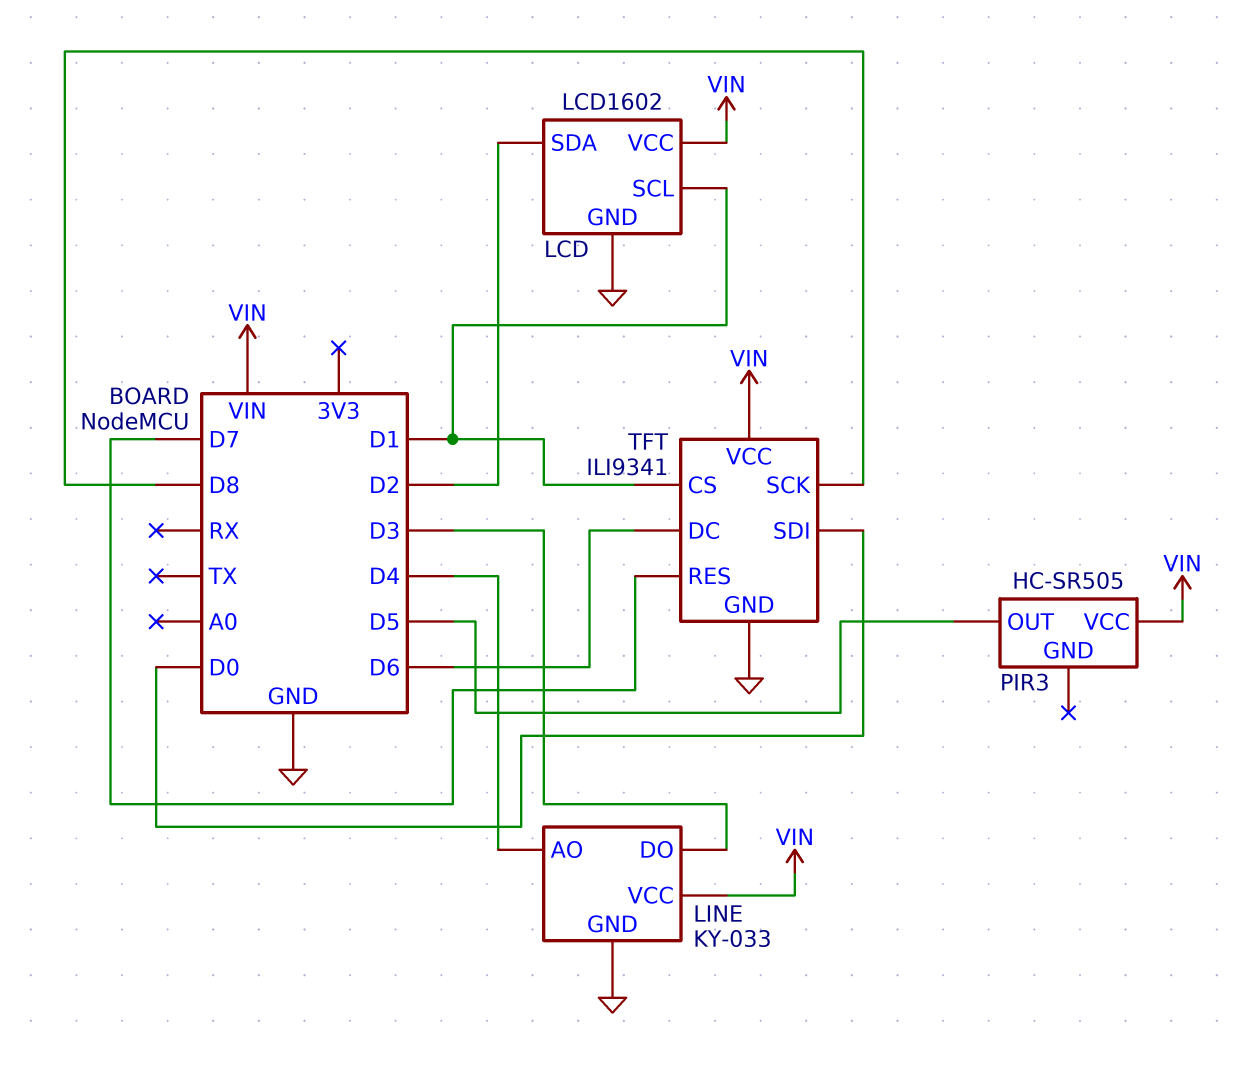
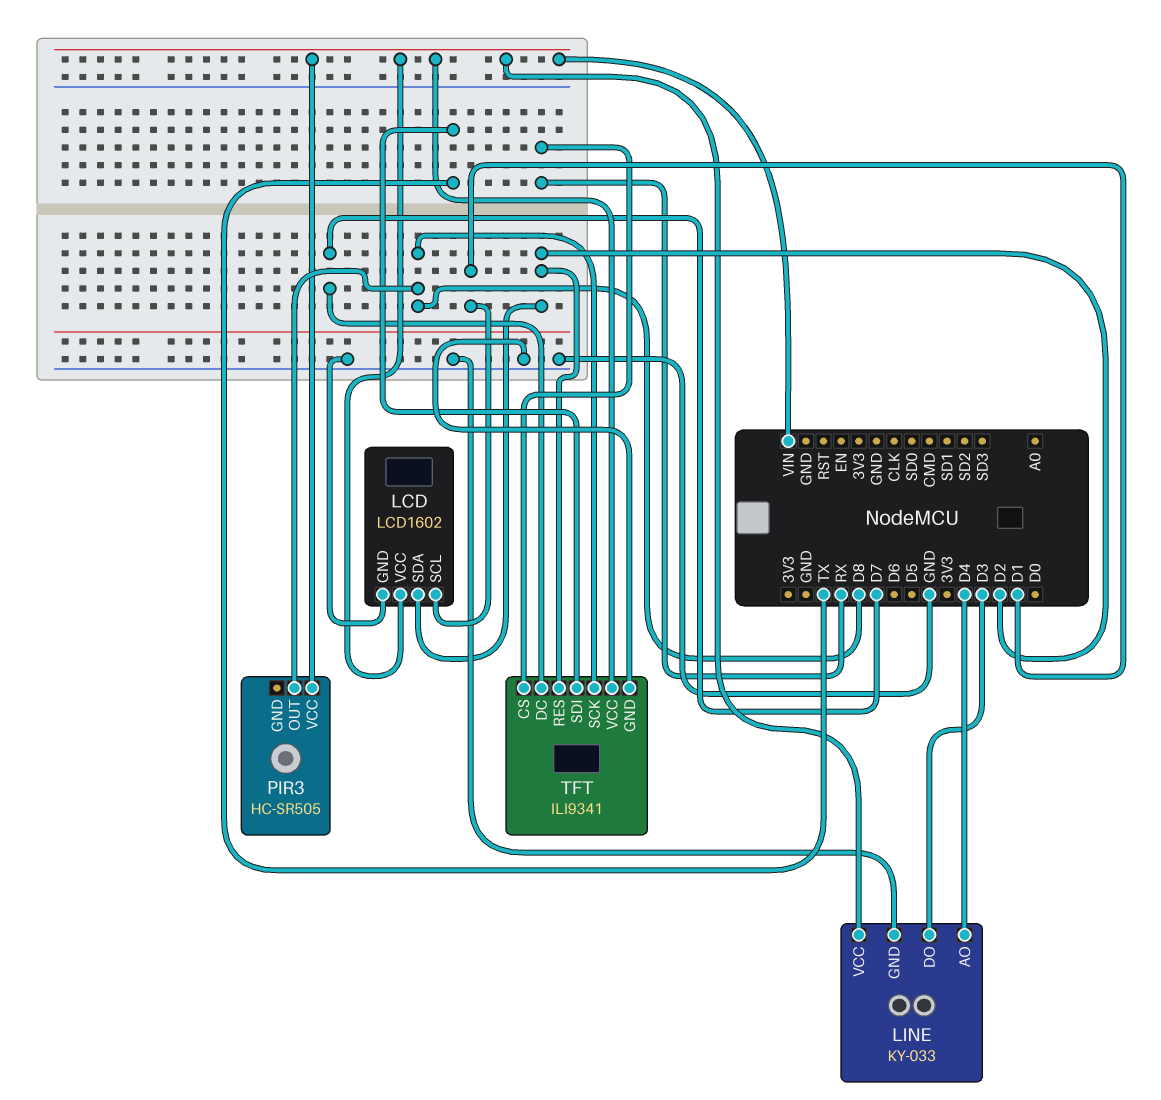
PIR3 pin OUT: D5 -> D8
TFT pin CS: D1 -> RX
TFT pin DC: D6 -> D7
TFT pin RES: D7 -> D2
TFT pin SDI: D0 -> TX

